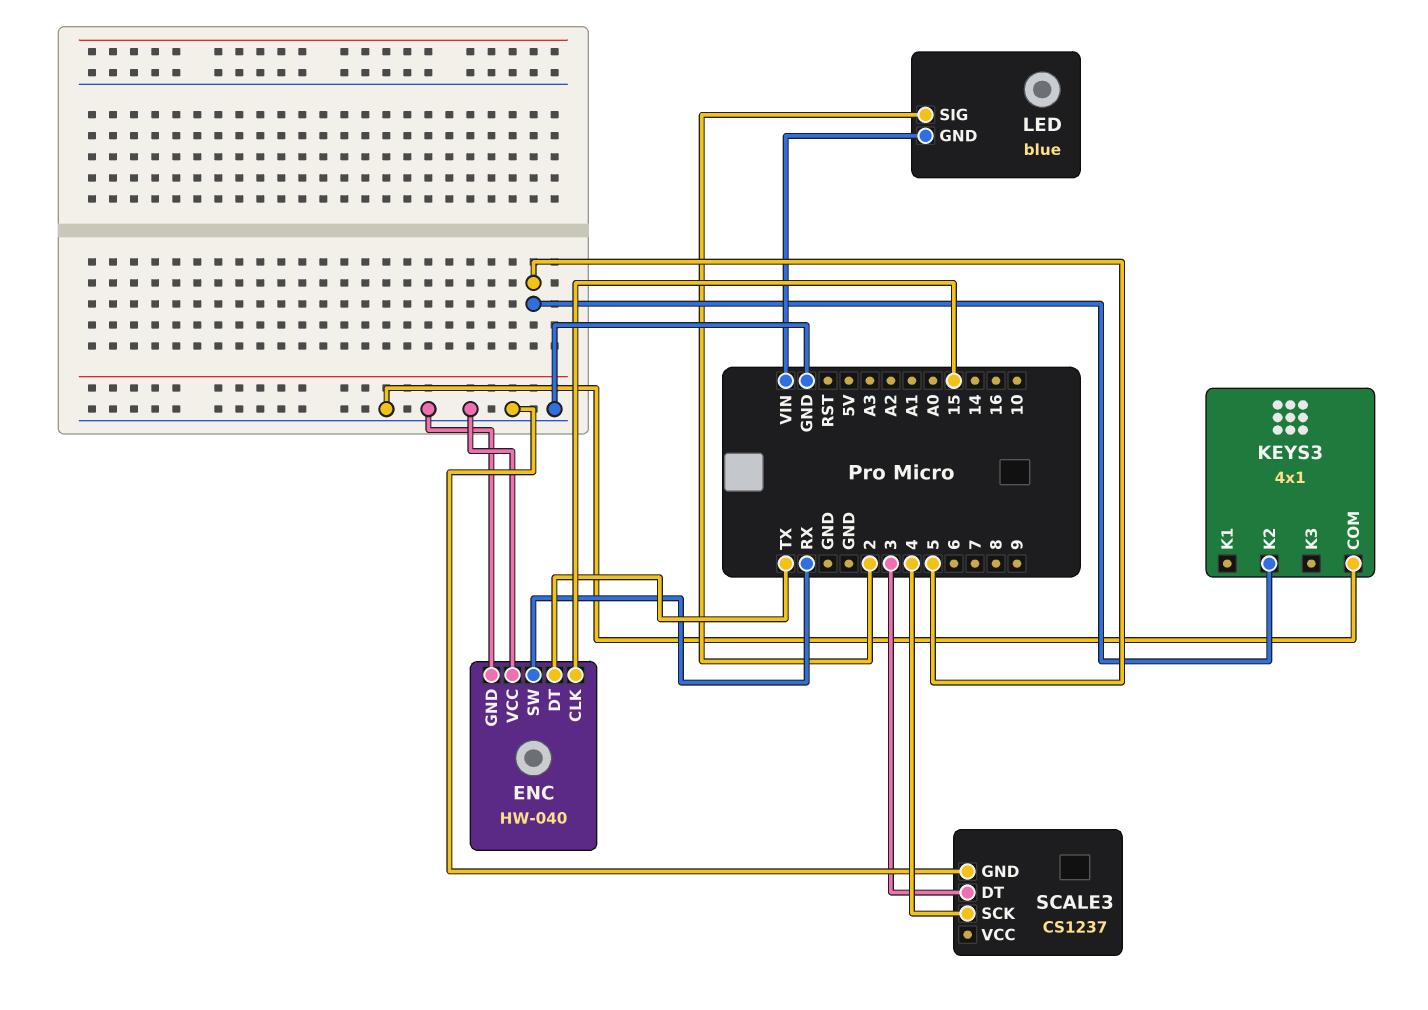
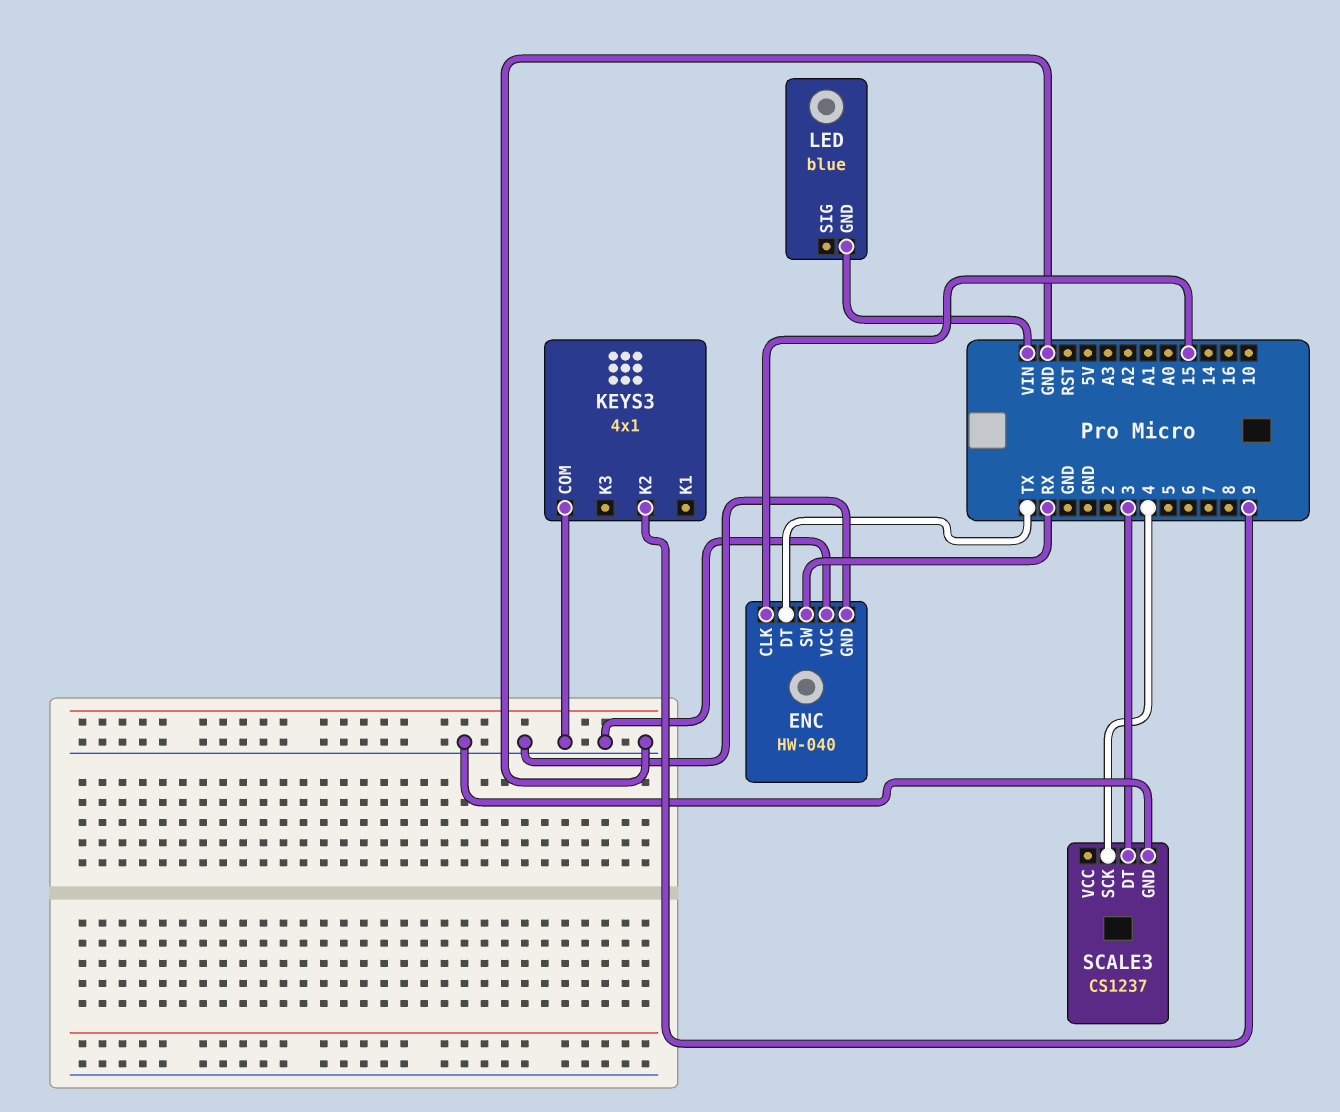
KEYS3 pin K2: 5 -> 9
LED pin SIG: 2 -> none

